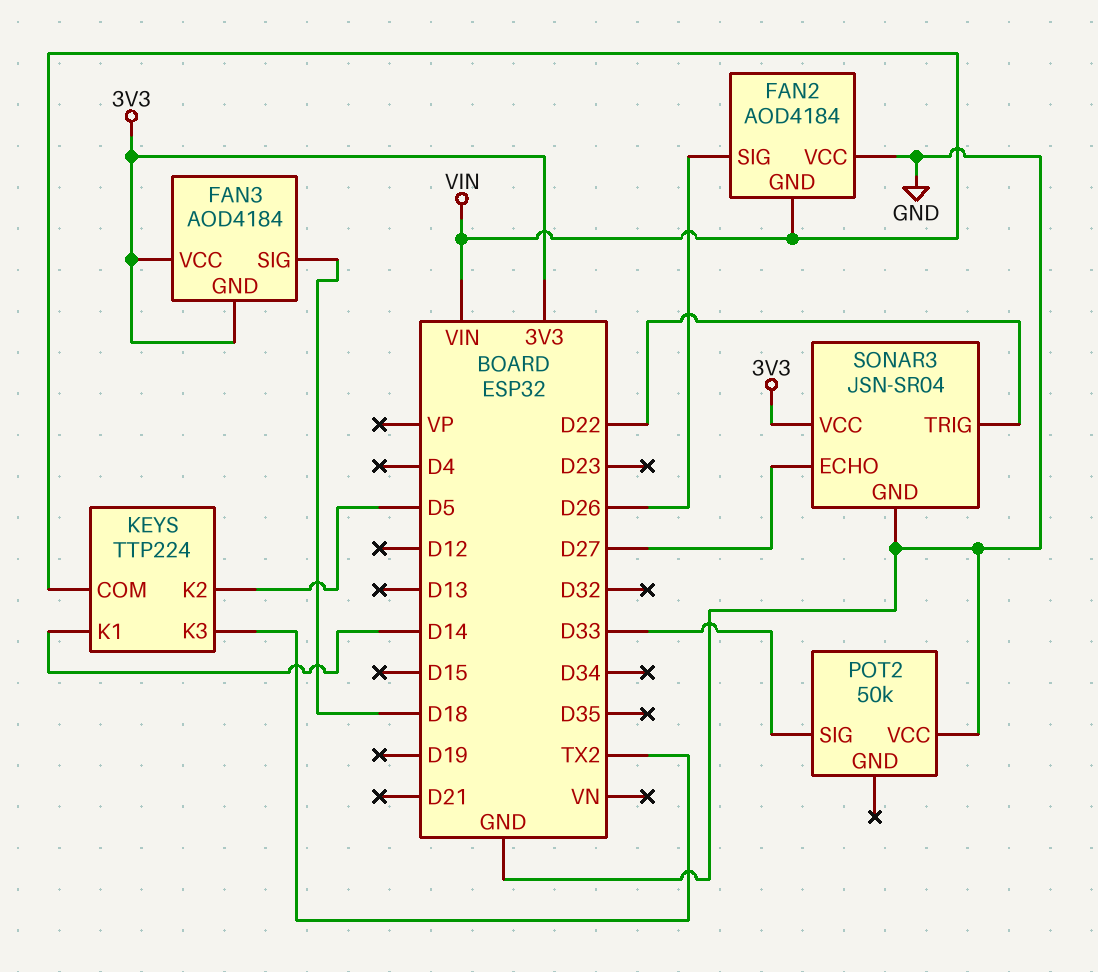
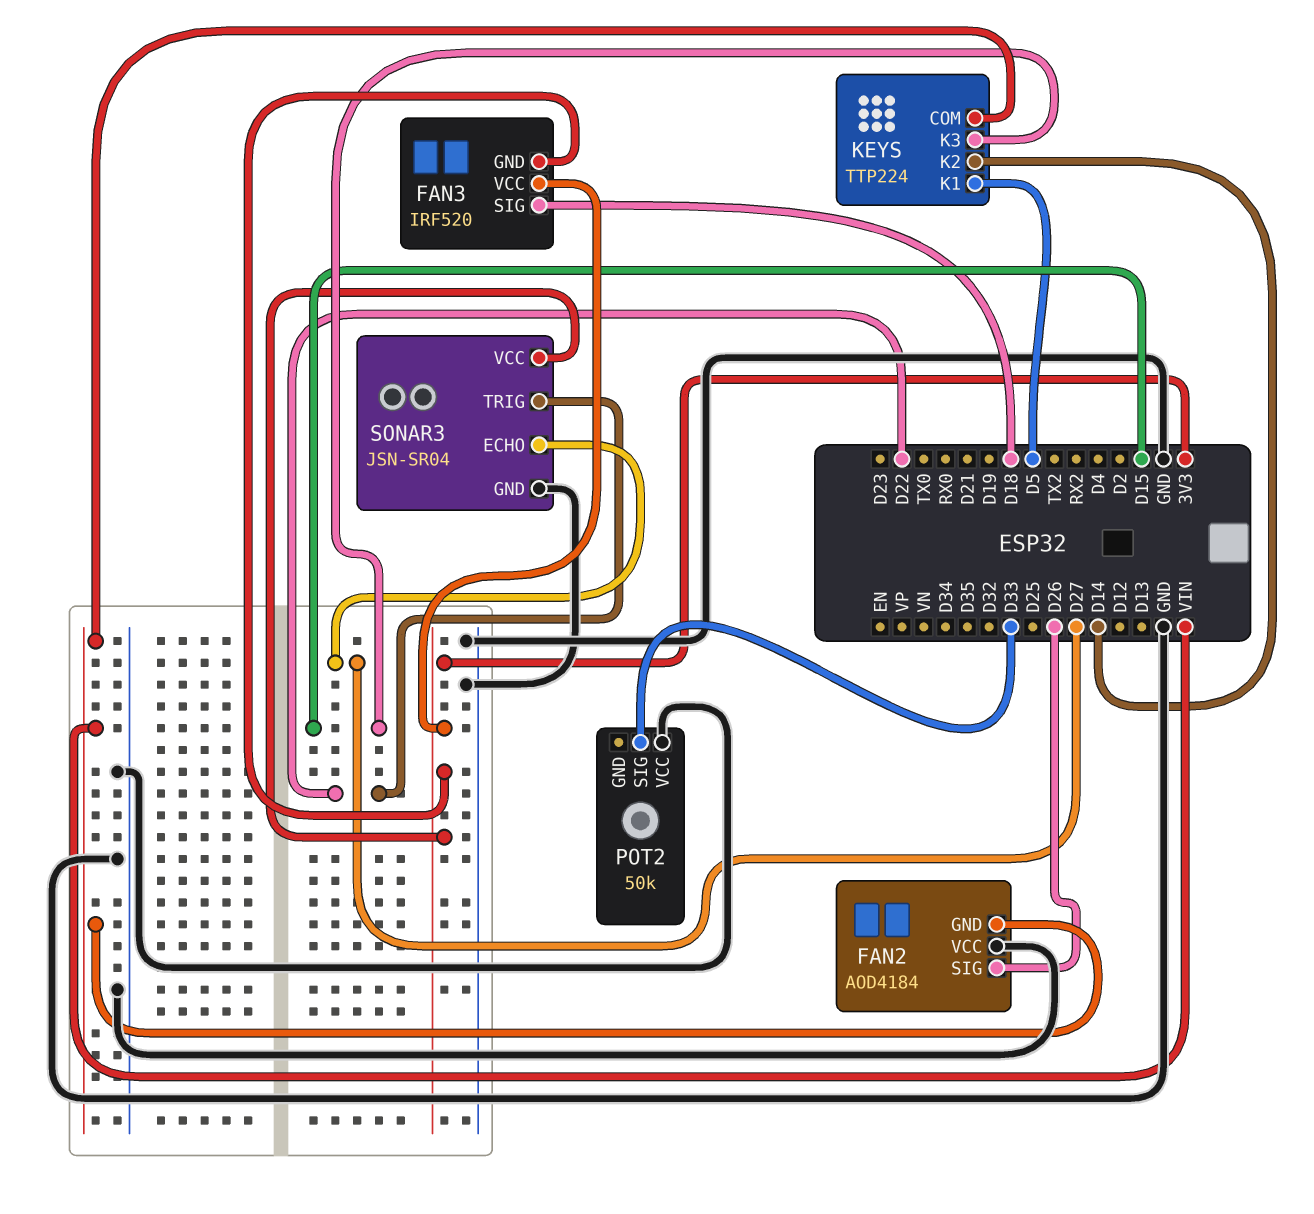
FAN3: AOD4184 -> IRF520
KEYS pin K1: D14 -> D5
KEYS pin K2: D5 -> D14
KEYS pin K3: TX2 -> D15

